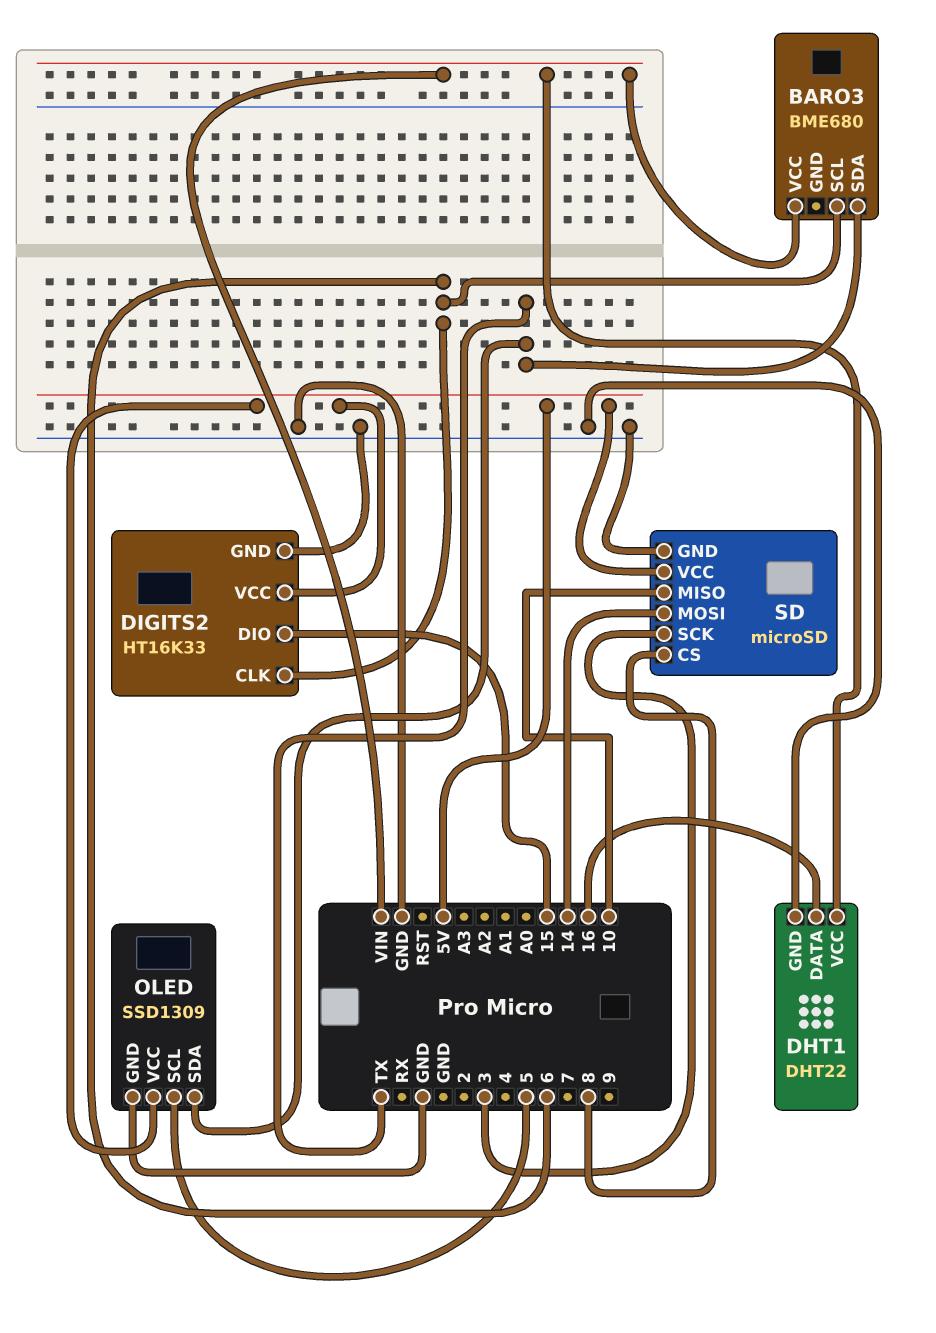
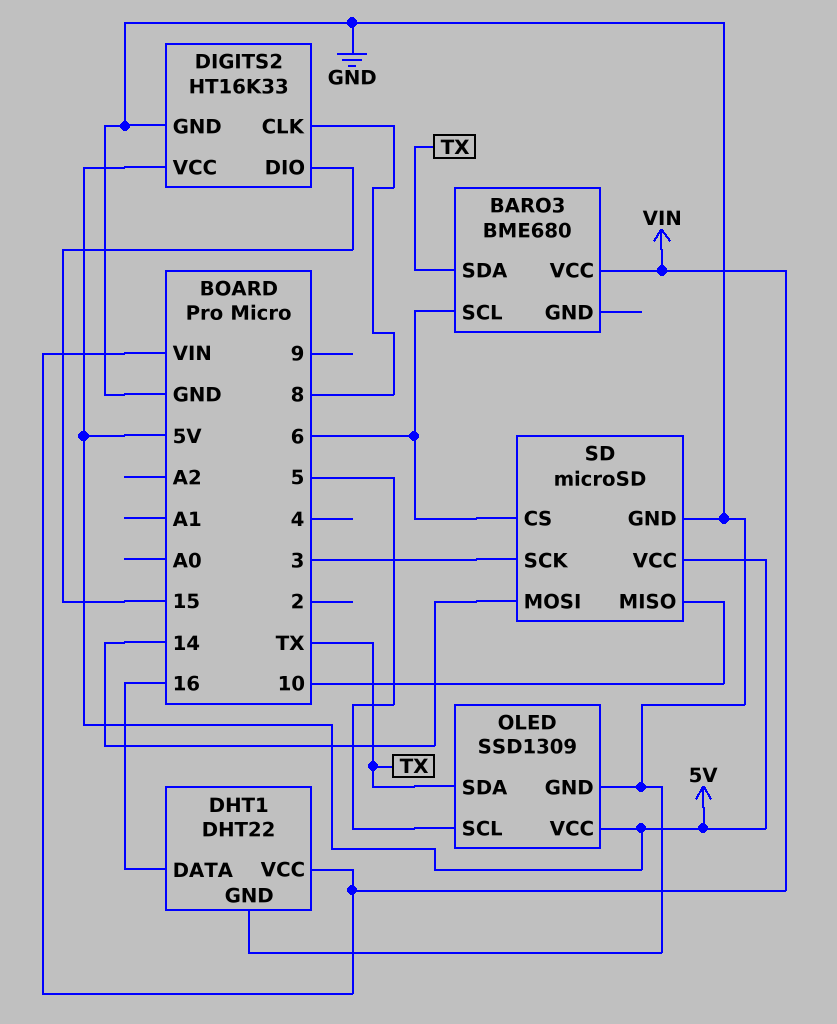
DIGITS2 pin CLK: 6 -> 8
SD pin CS: 8 -> 6

